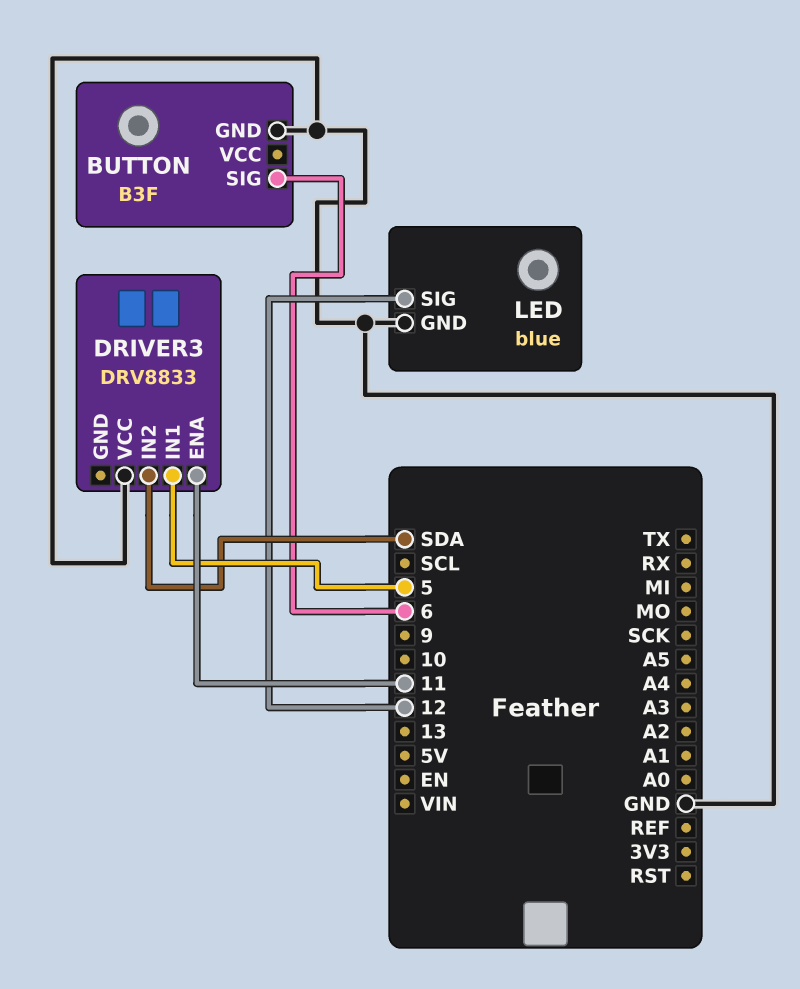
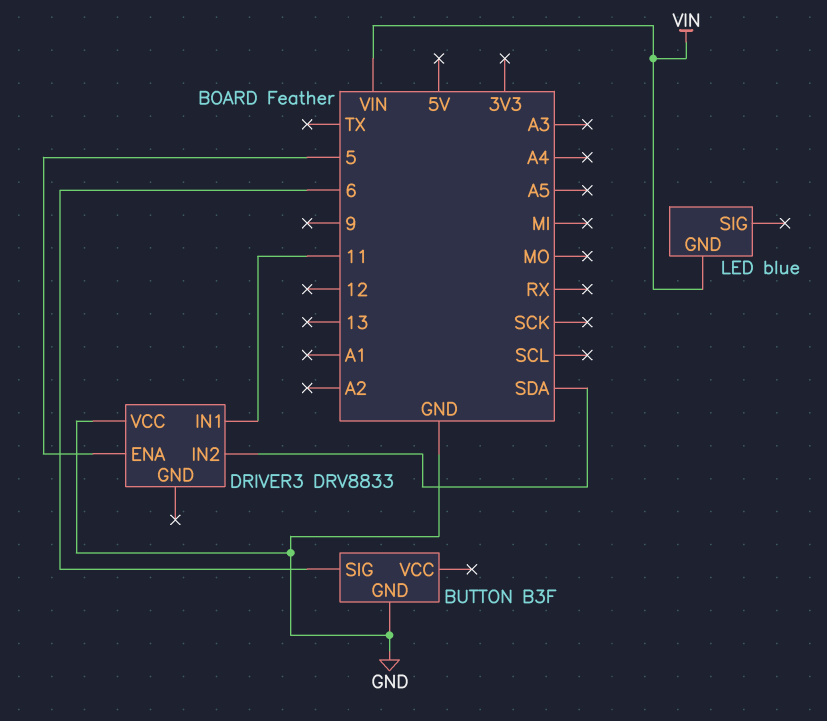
DRIVER3 pin ENA: 11 -> 5
DRIVER3 pin IN1: 5 -> 11
LED pin GND: GND -> VIN
LED pin SIG: 12 -> none

